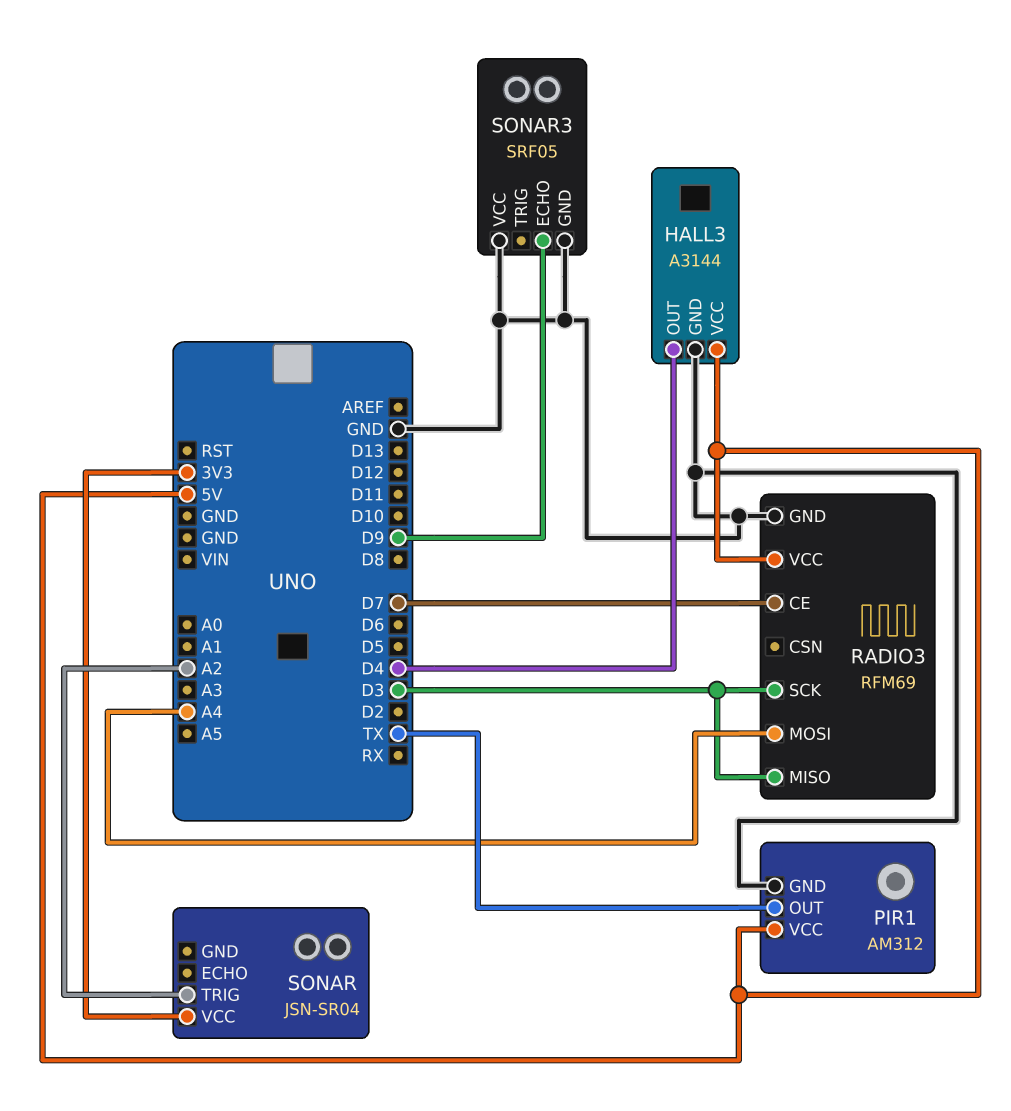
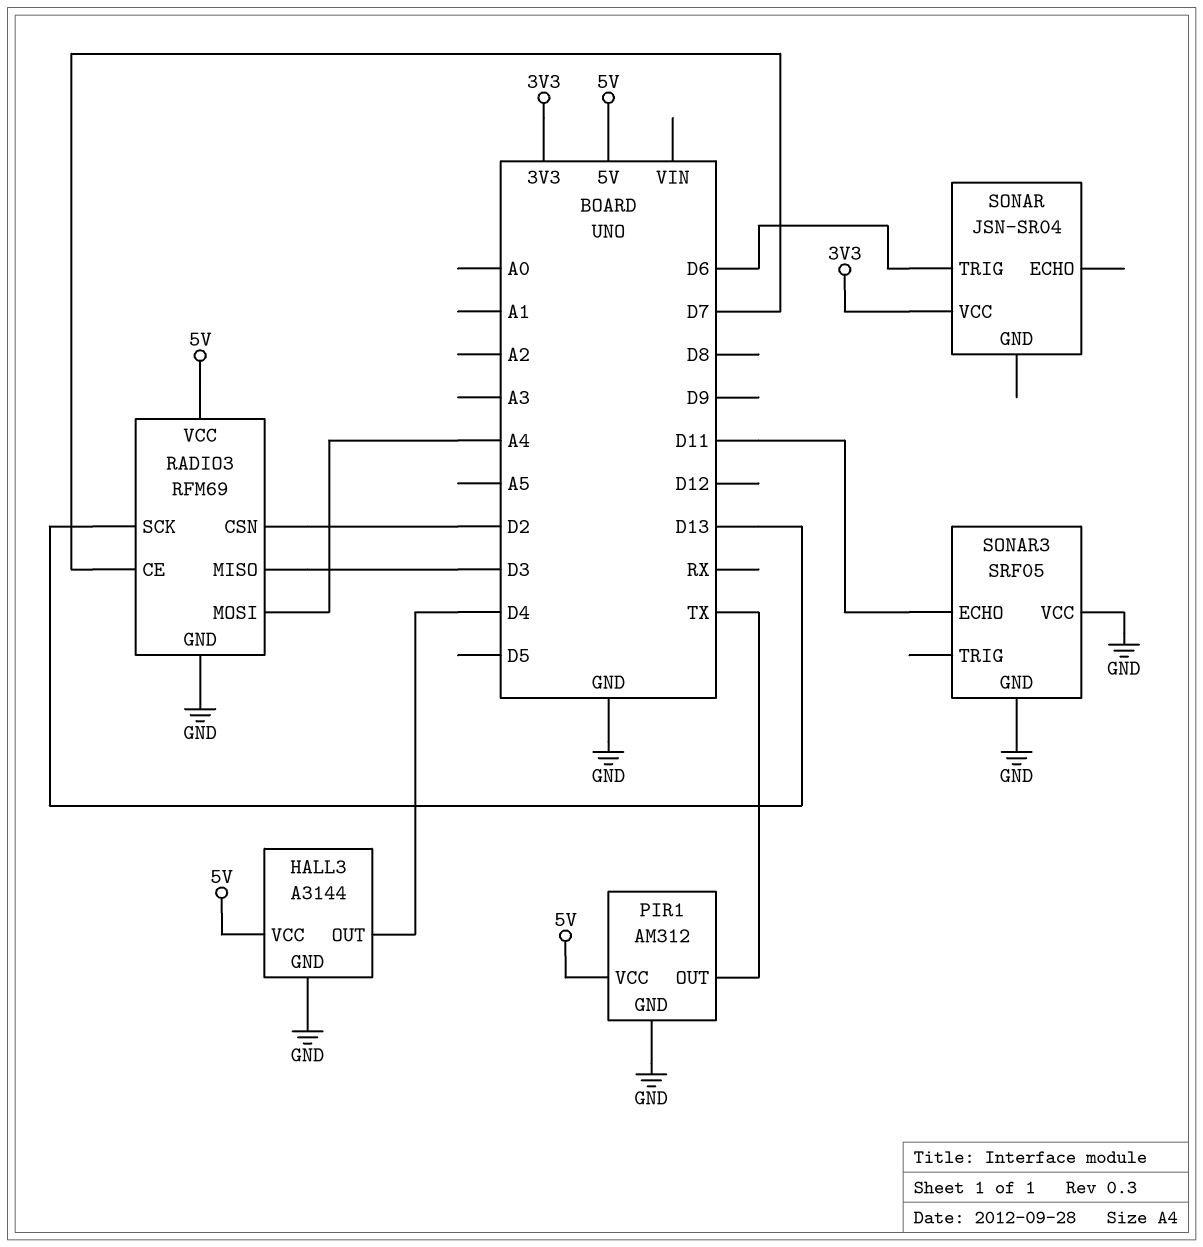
RADIO3 pin CSN: none -> D2
RADIO3 pin SCK: D3 -> D13
SONAR pin TRIG: A2 -> D6
SONAR3 pin ECHO: D9 -> D11

